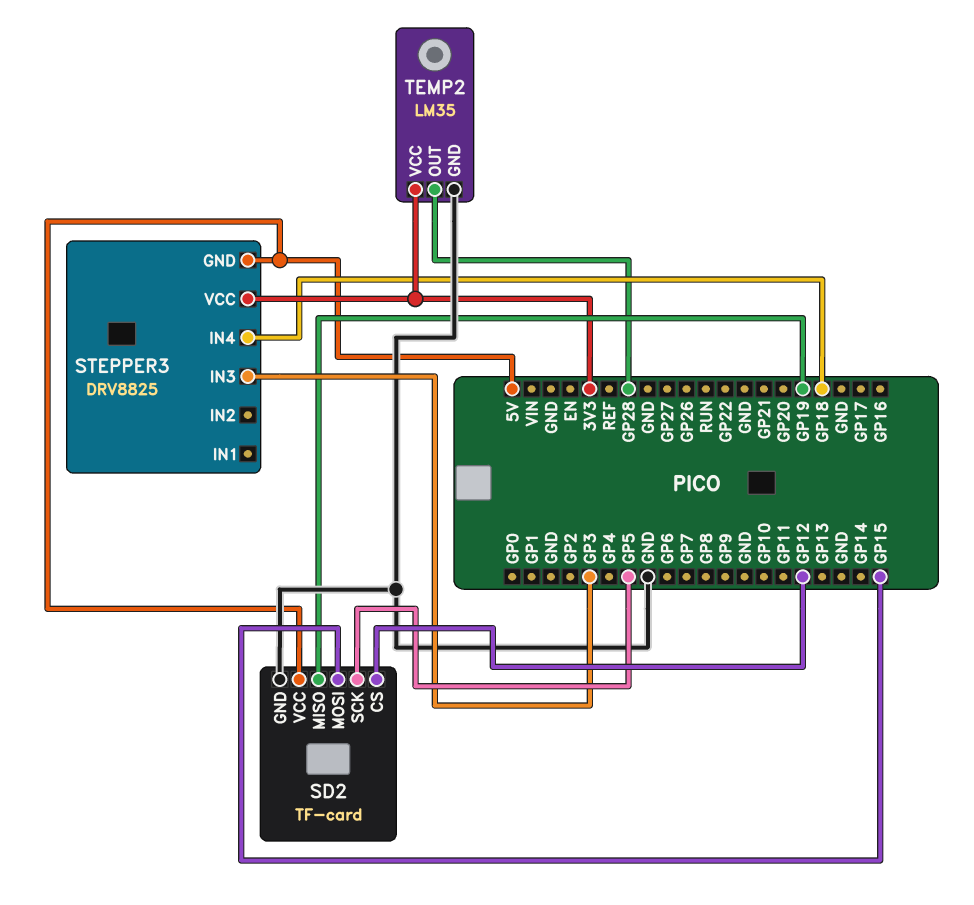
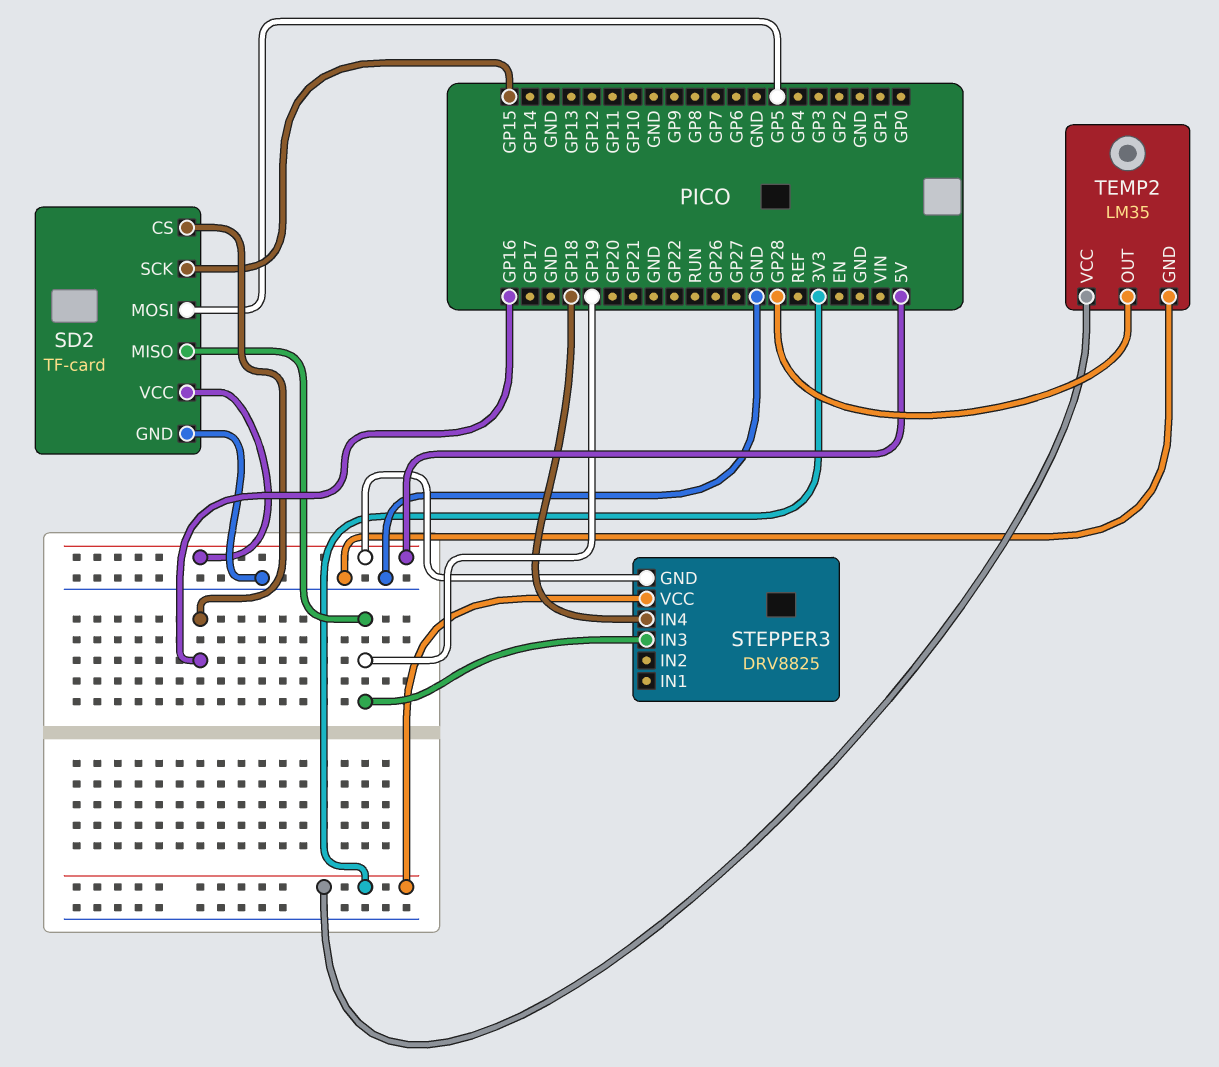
SD2 pin CS: GP12 -> GP16
SD2 pin MOSI: GP15 -> GP5
SD2 pin SCK: GP5 -> GP15
STEPPER3 pin IN3: GP3 -> GP19

